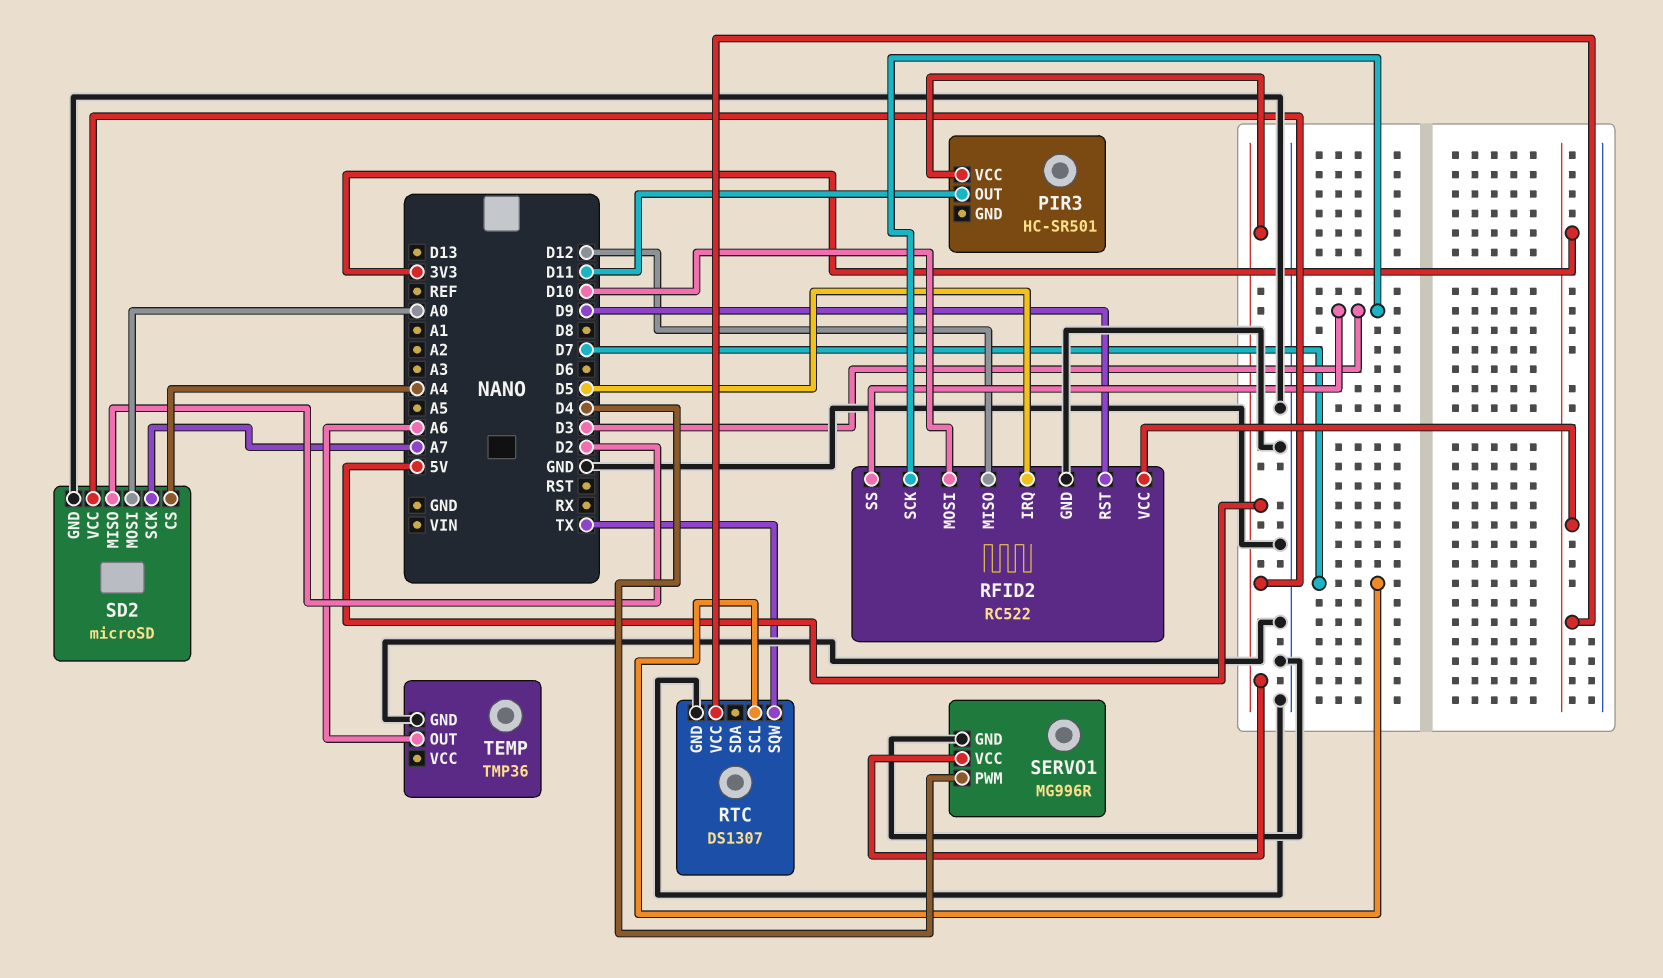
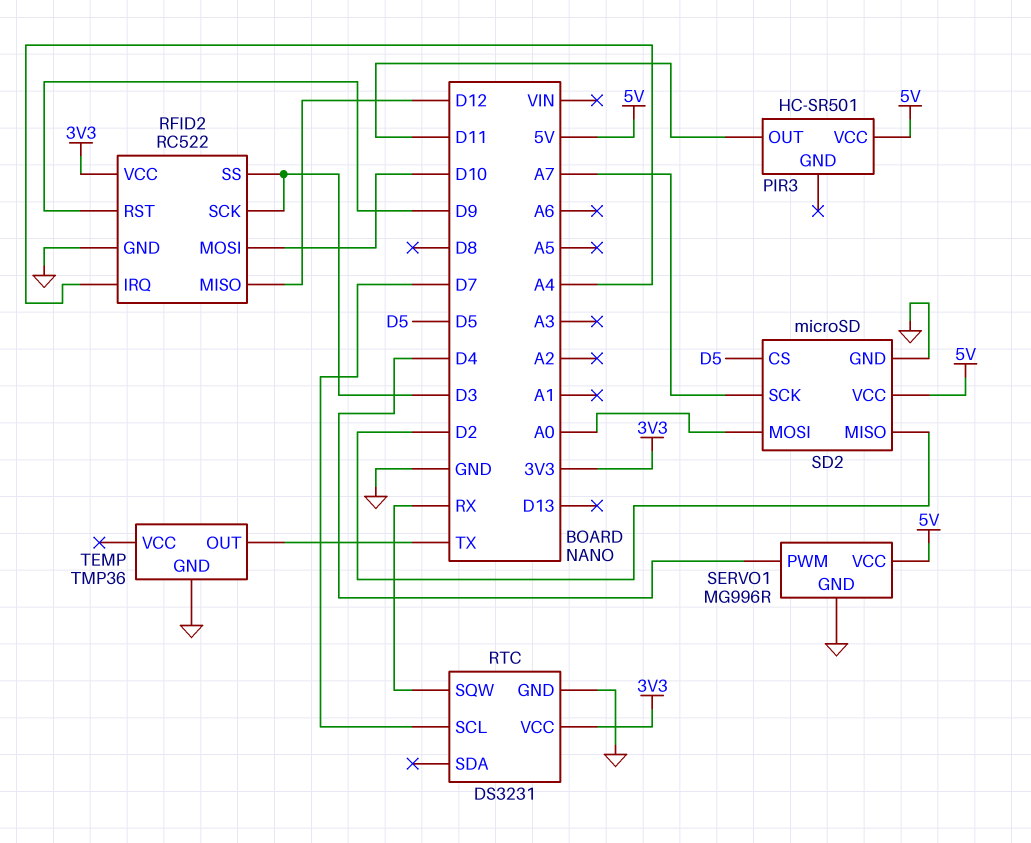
RFID2 pin IRQ: D5 -> A4
RTC: DS1307 -> DS3231
RTC pin SQW: TX -> RX
SD2 pin CS: A4 -> D5
TEMP pin OUT: A6 -> TX

